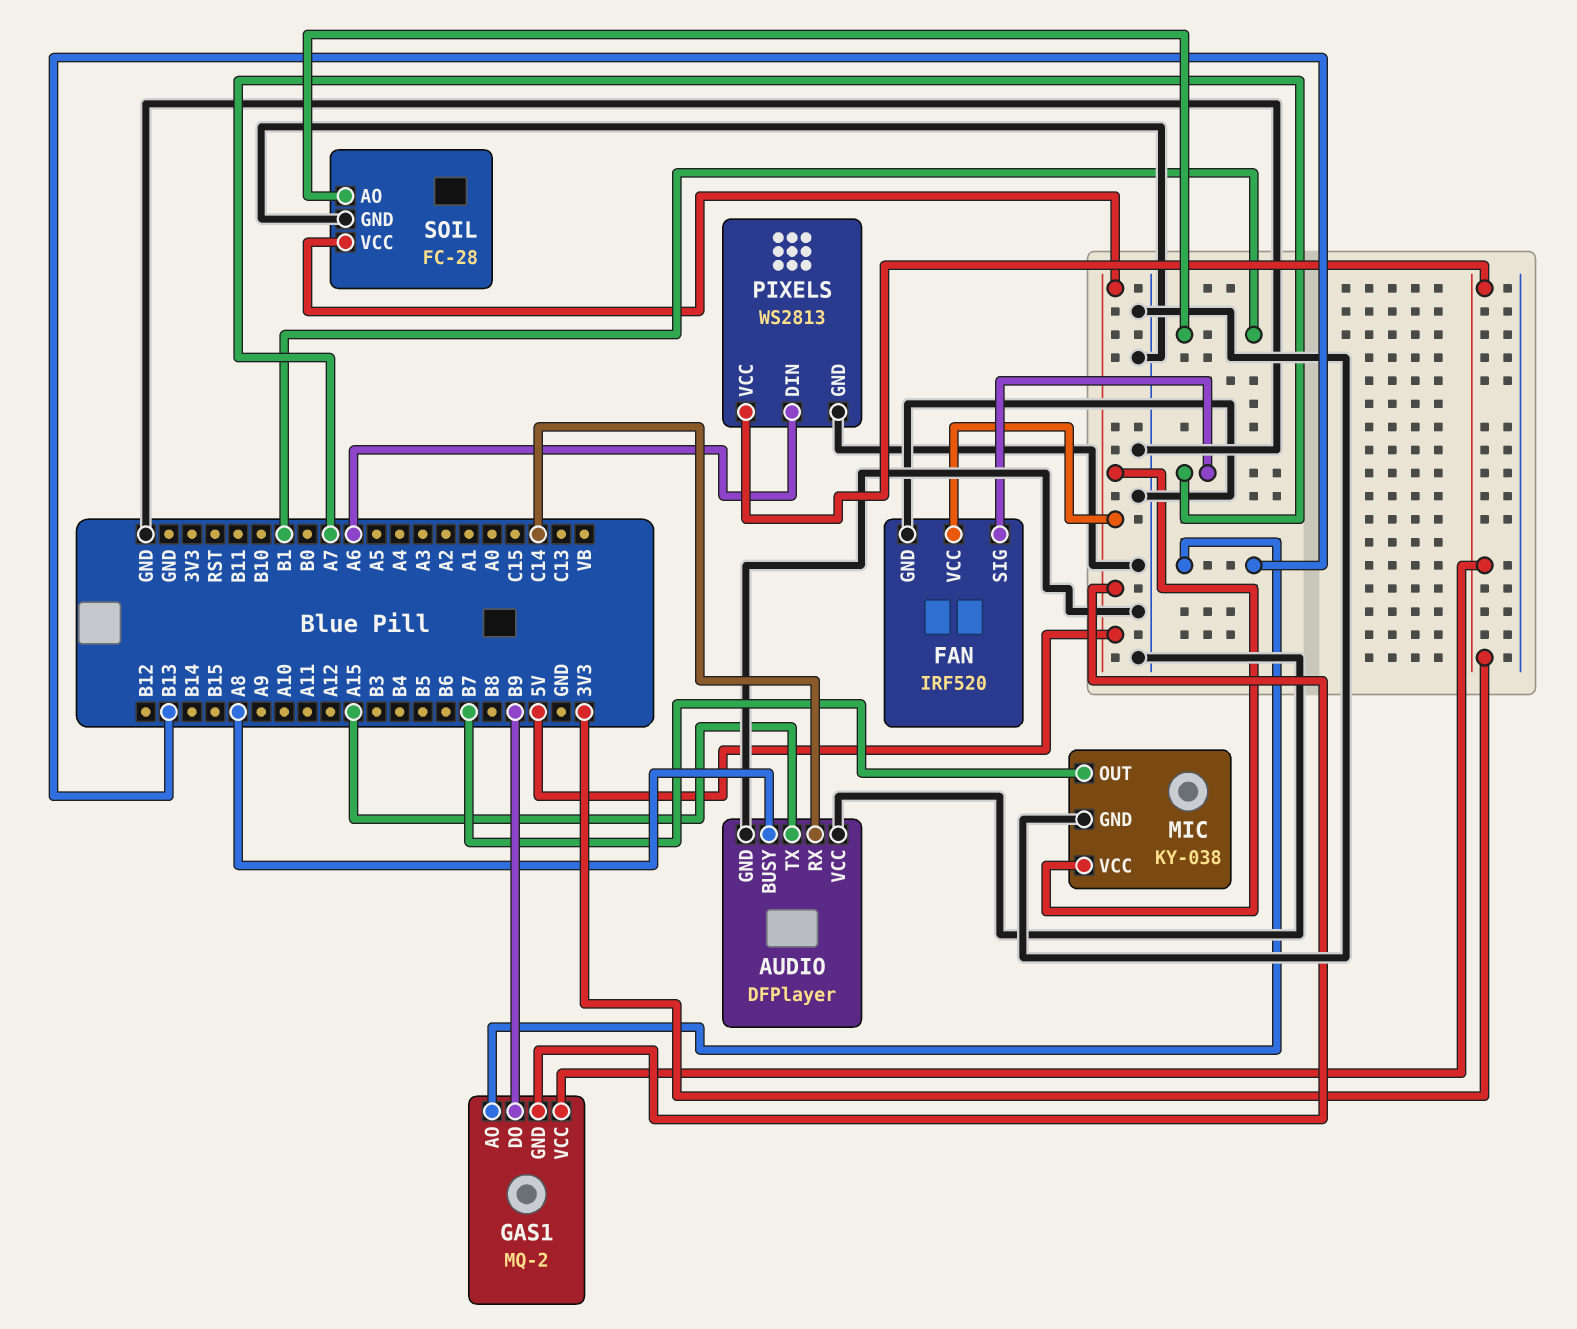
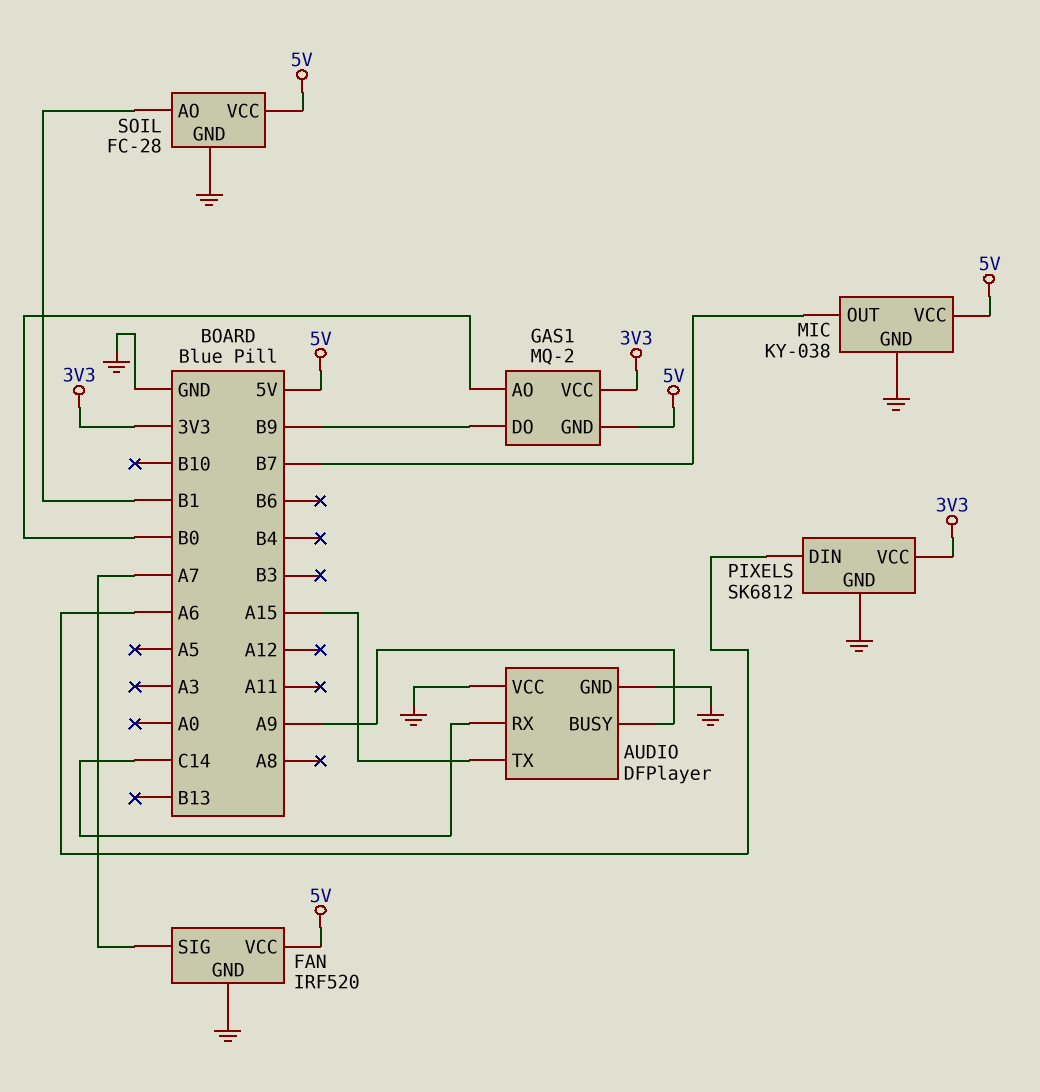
AUDIO pin BUSY: A8 -> A9
GAS1 pin AO: B13 -> B0
PIXELS: WS2813 -> SK6812

